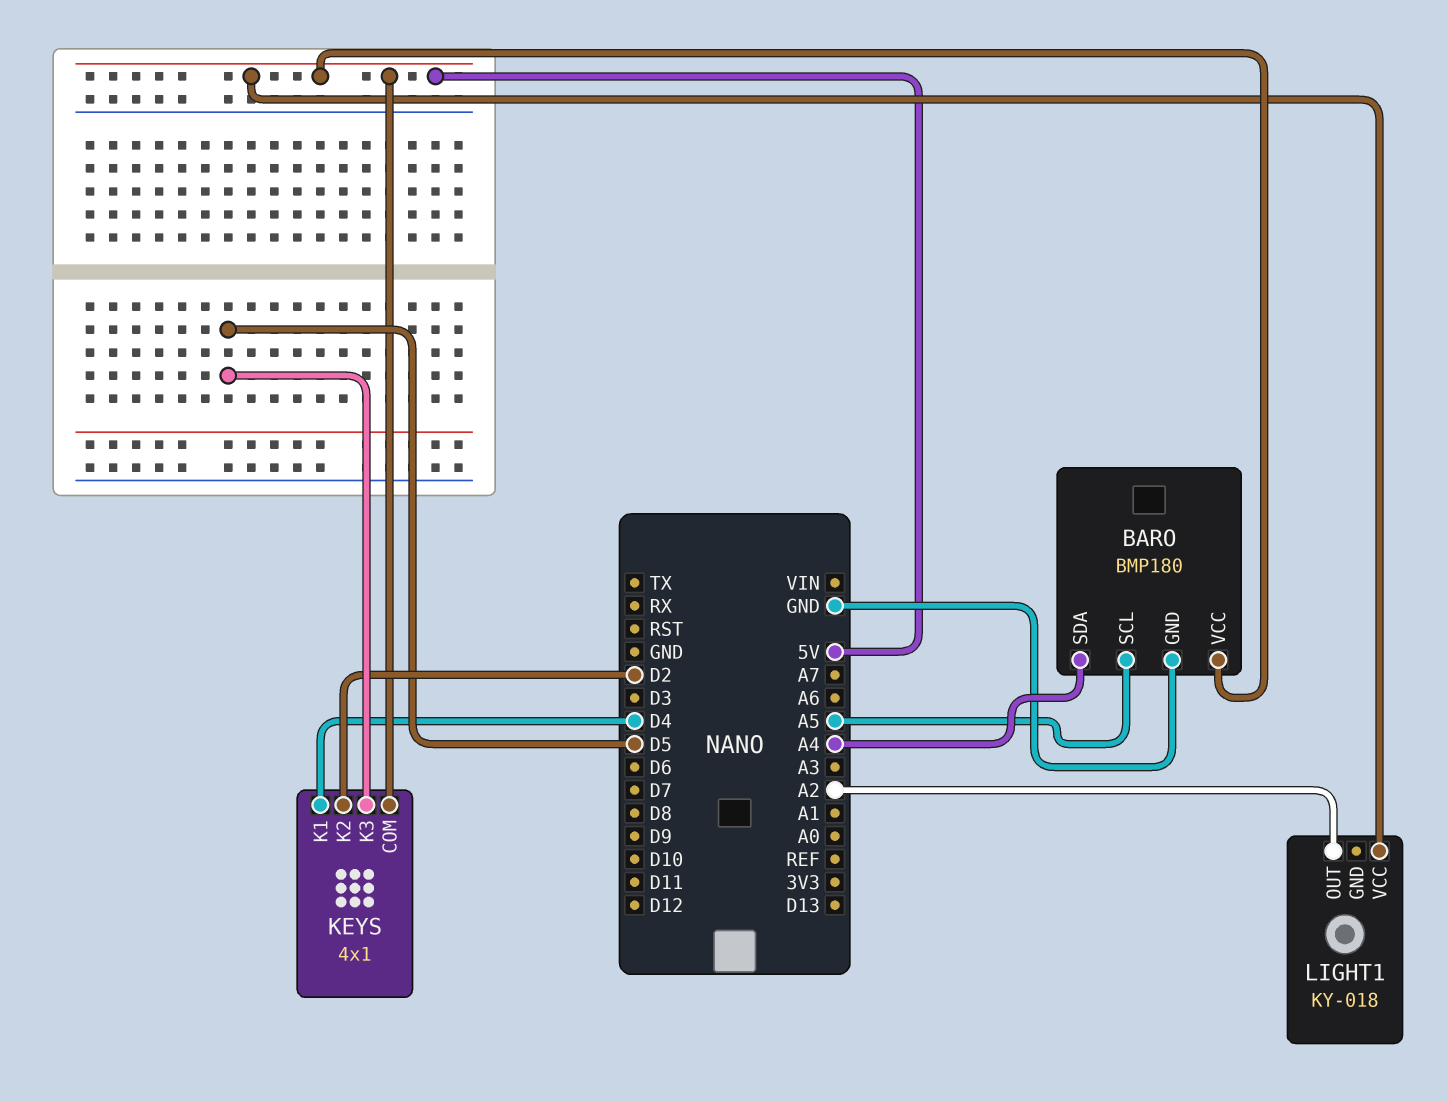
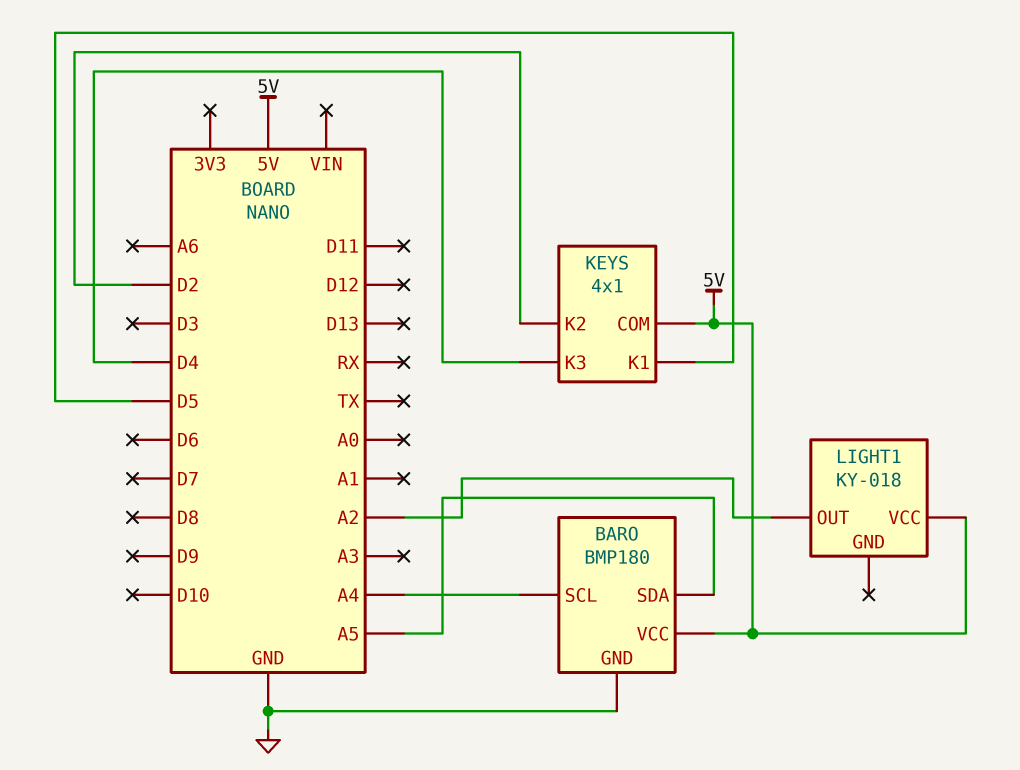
BARO pin SCL: A5 -> A4
BARO pin SDA: A4 -> A5
KEYS pin K1: D4 -> D5
KEYS pin K3: D5 -> D4

